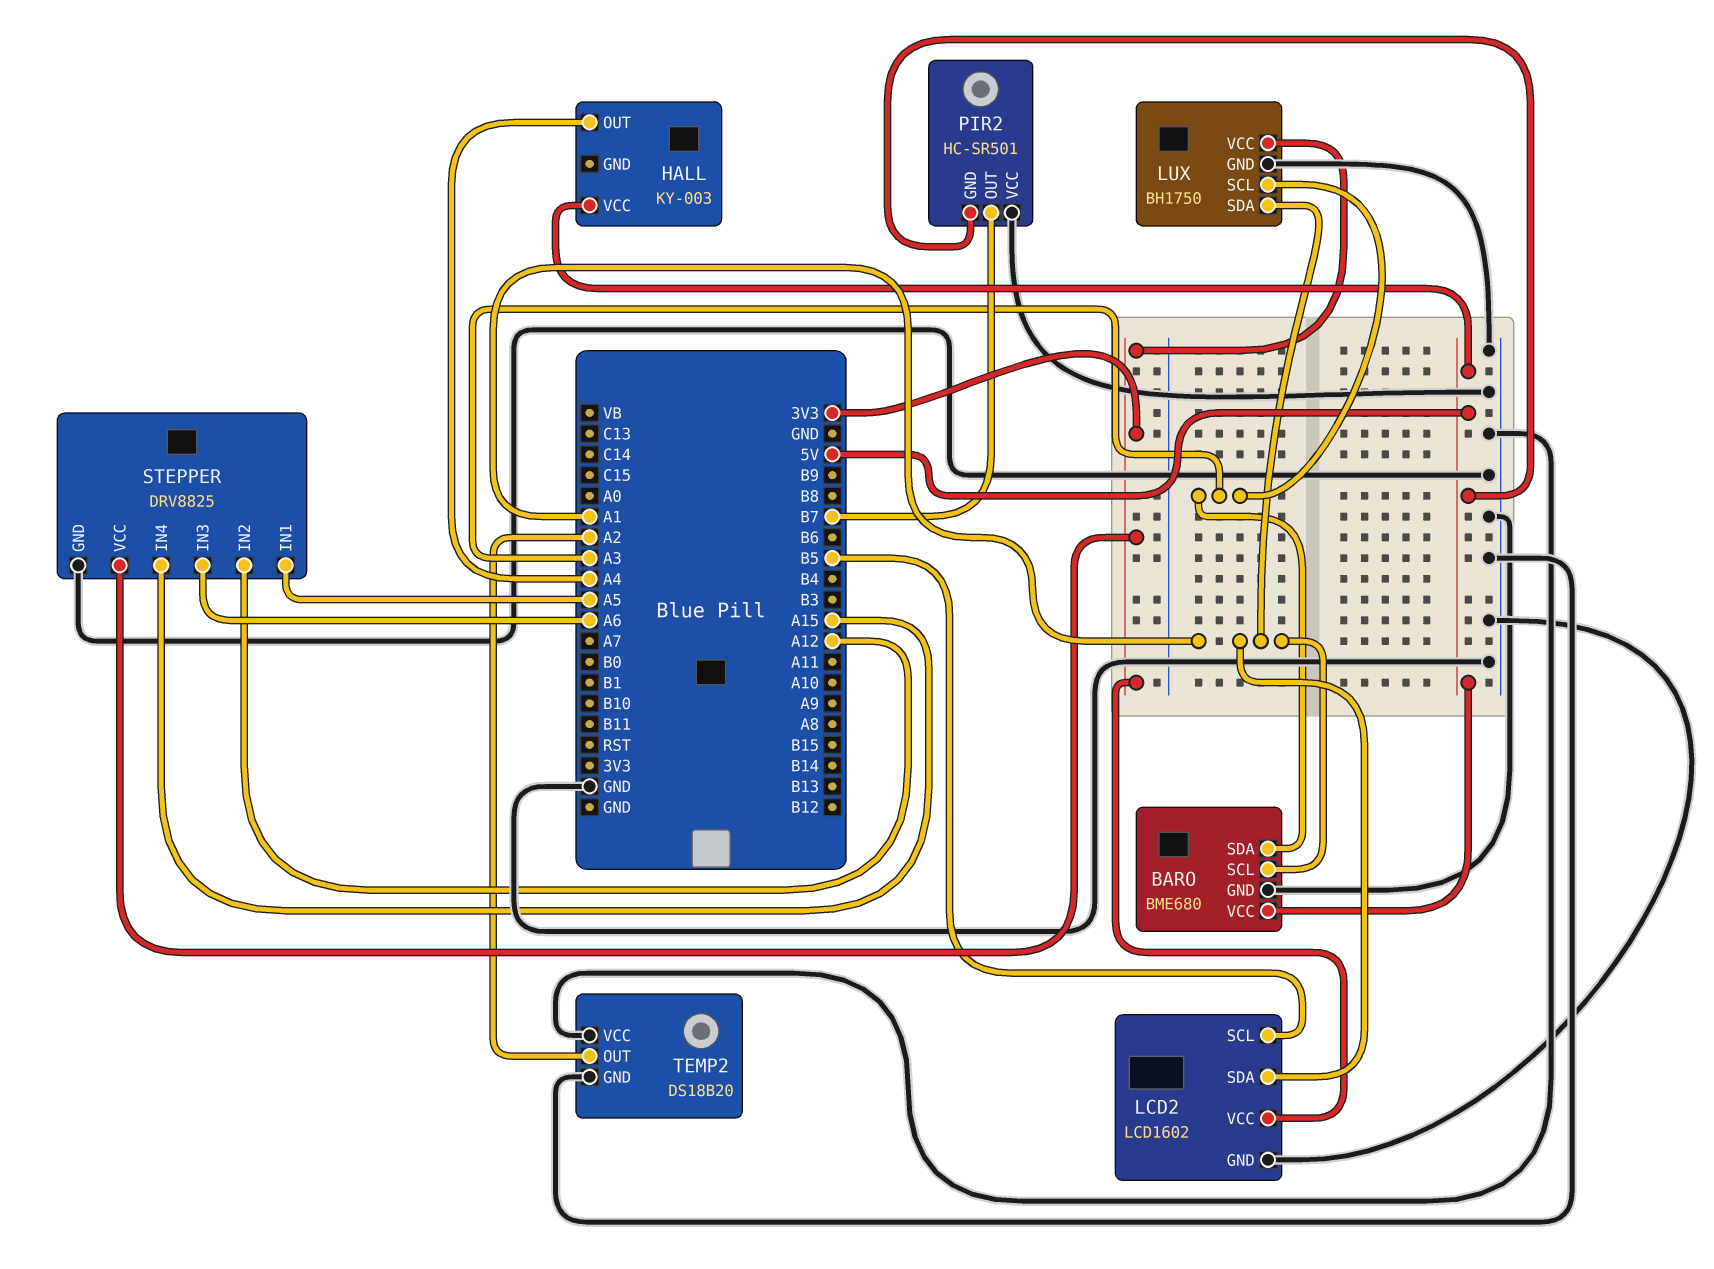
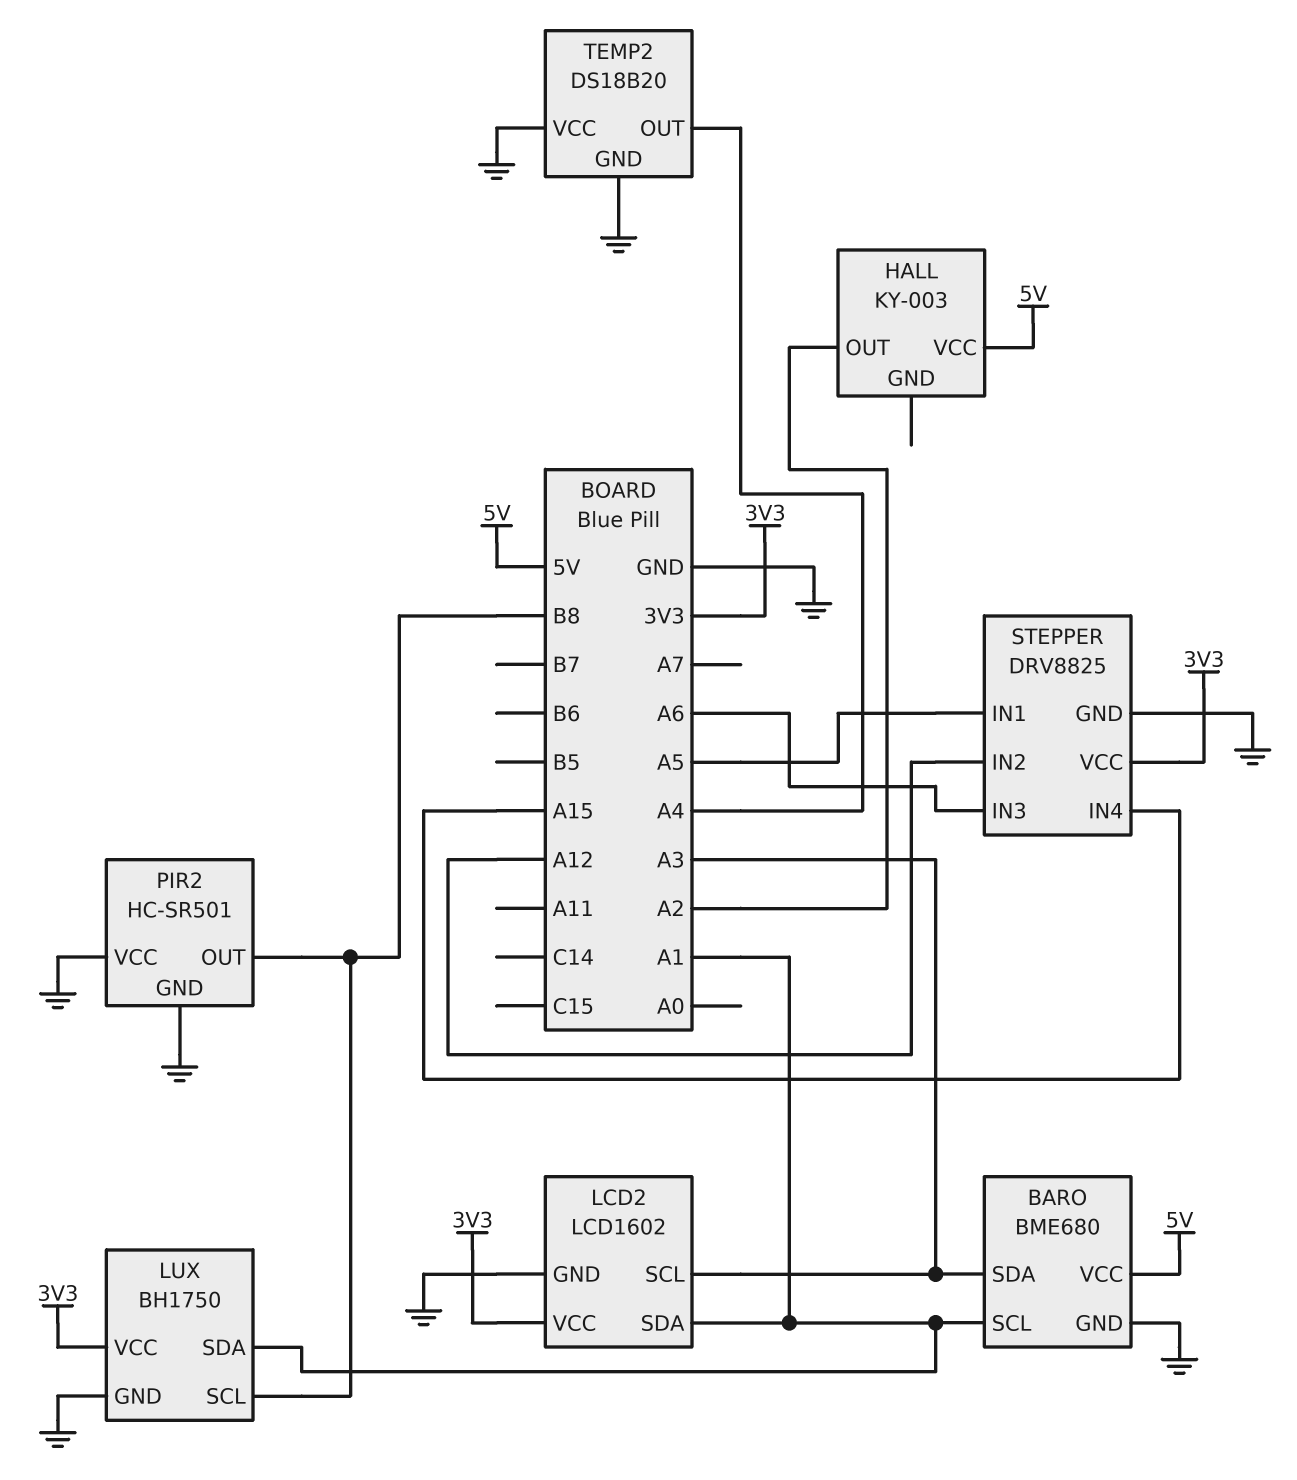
HALL pin OUT: A4 -> A2
LCD2 pin SCL: B5 -> A3
LUX pin SCL: A3 -> B8
PIR2 pin GND: 5V -> GND
PIR2 pin OUT: B7 -> B8
TEMP2 pin OUT: A2 -> A4

